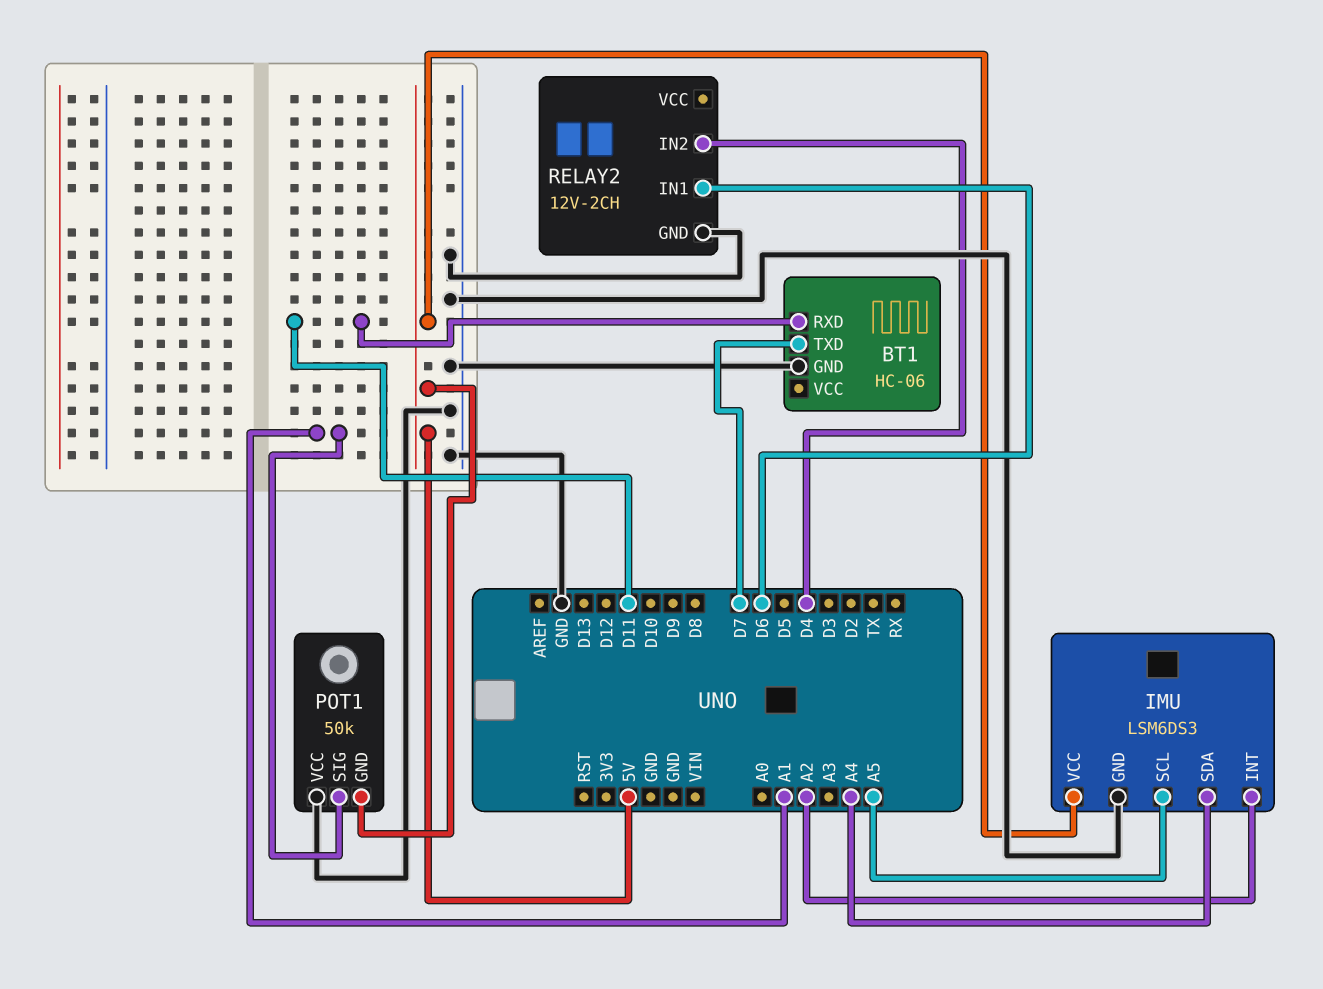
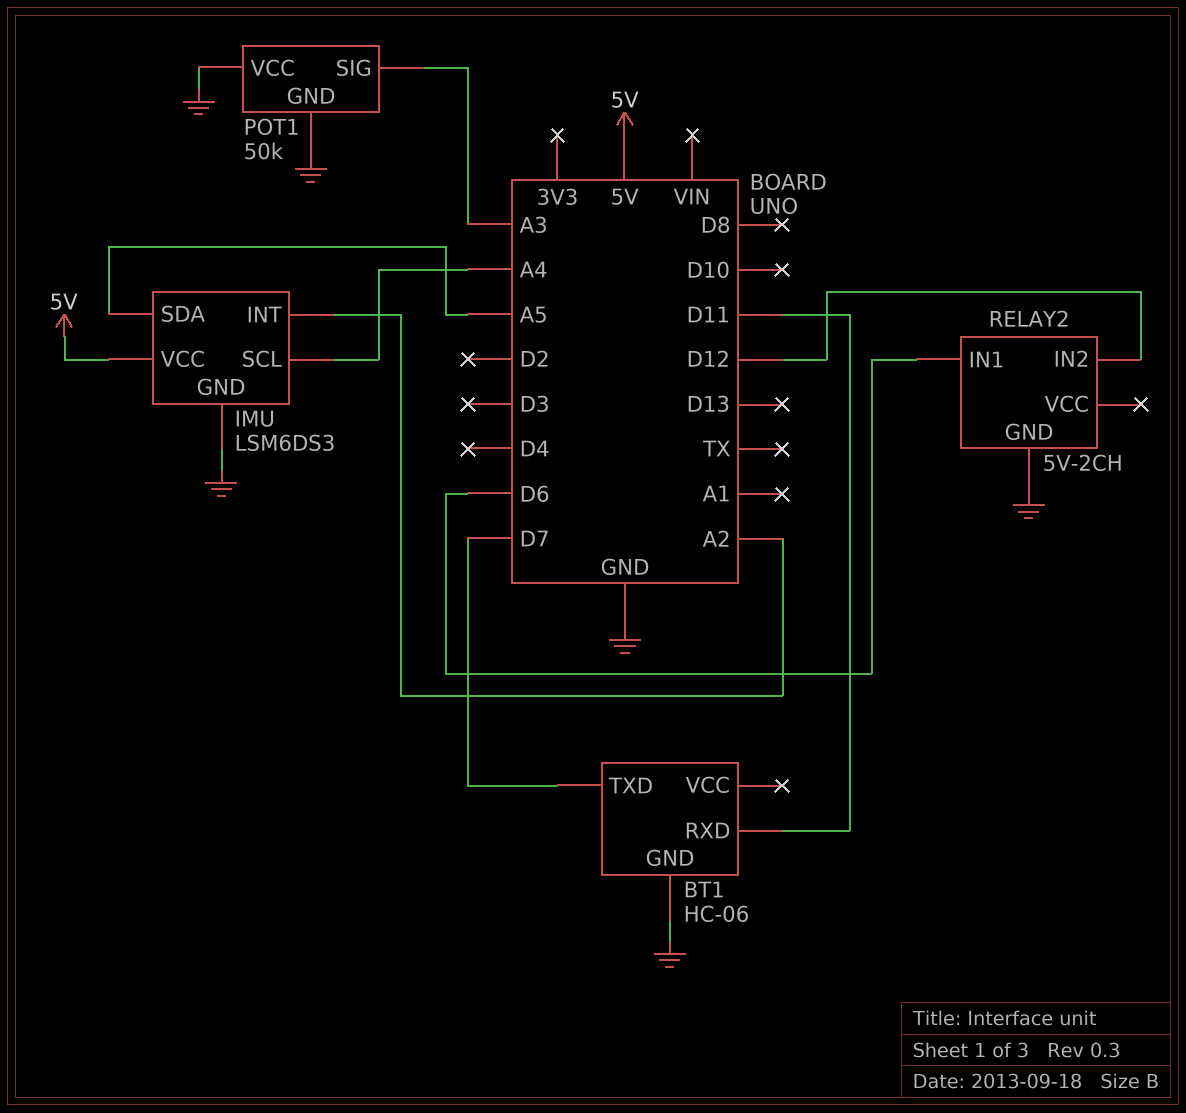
IMU pin SCL: A5 -> A4
IMU pin SDA: A4 -> A5
POT1 pin GND: 5V -> GND
POT1 pin SIG: A1 -> A3
RELAY2: 12V-2CH -> 5V-2CH
RELAY2 pin IN2: D4 -> D12

